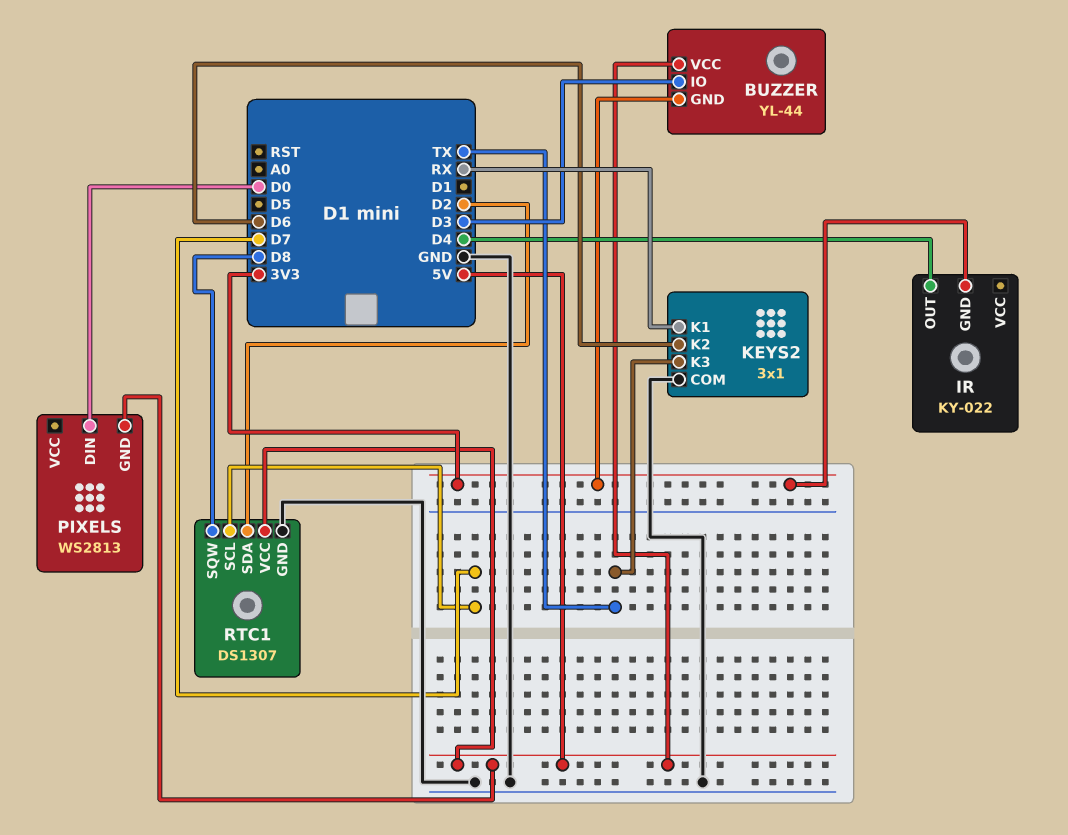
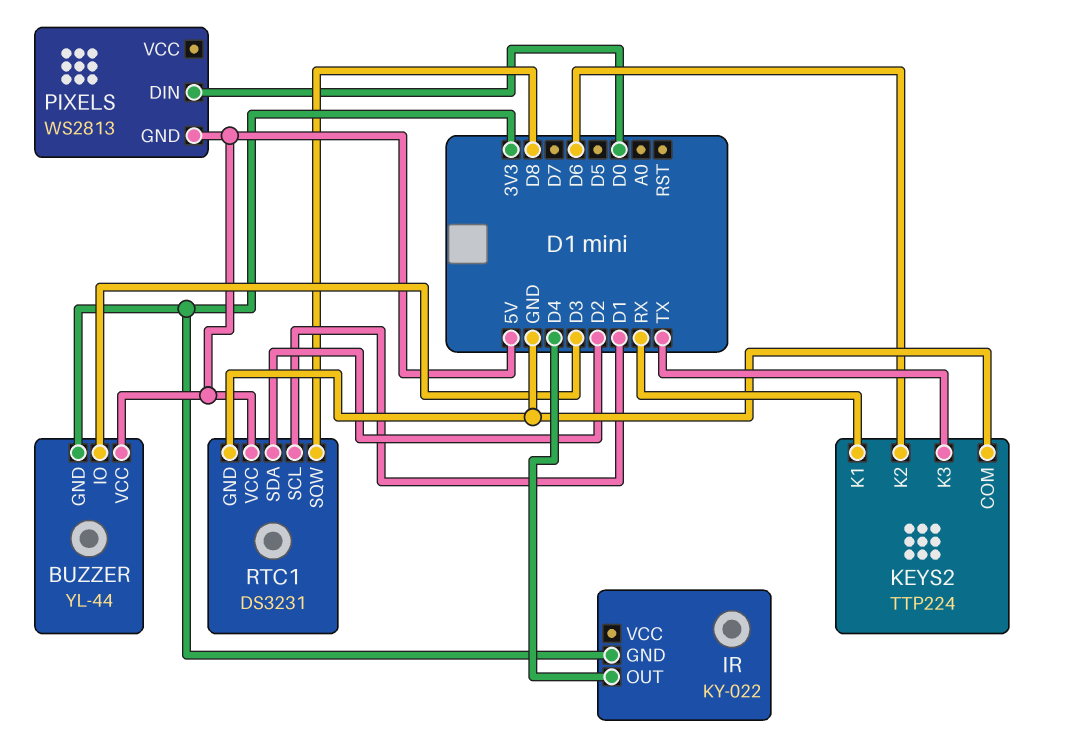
KEYS2: 3x1 -> TTP224
RTC1: DS1307 -> DS3231
RTC1 pin SCL: D7 -> D1

